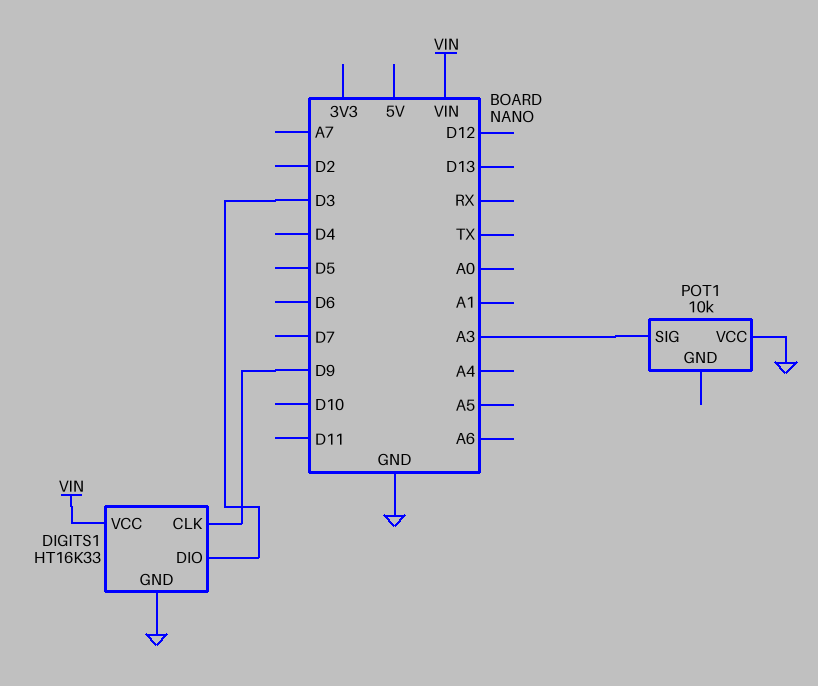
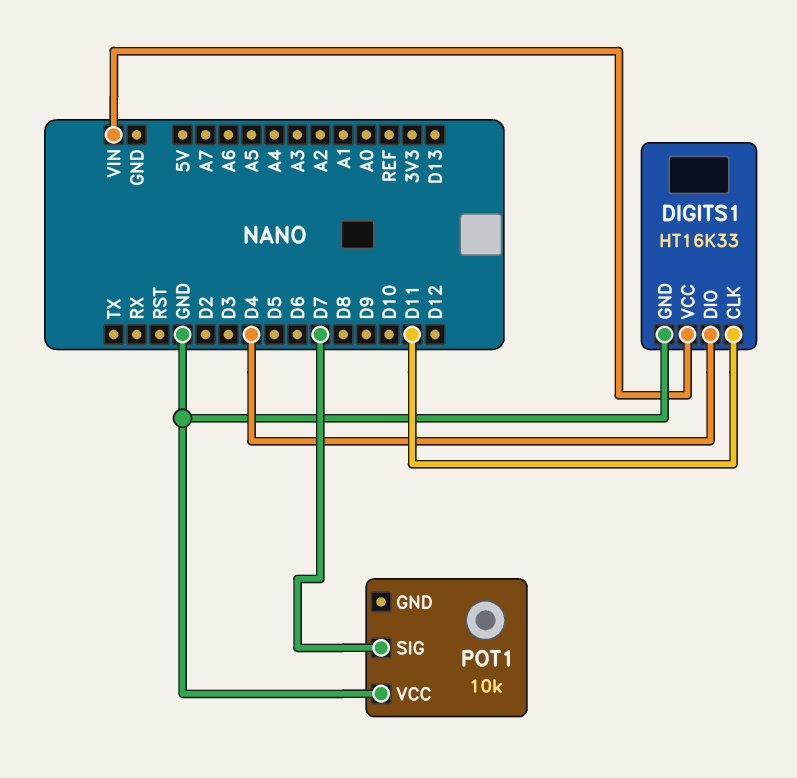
DIGITS1 pin CLK: D9 -> D11
DIGITS1 pin DIO: D3 -> D4
POT1 pin SIG: A3 -> D7

